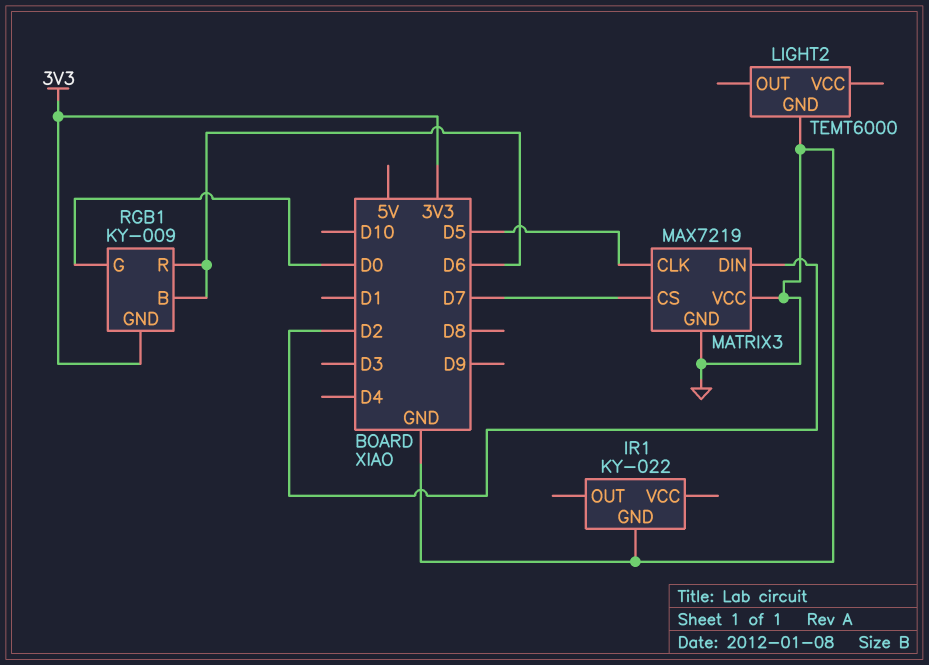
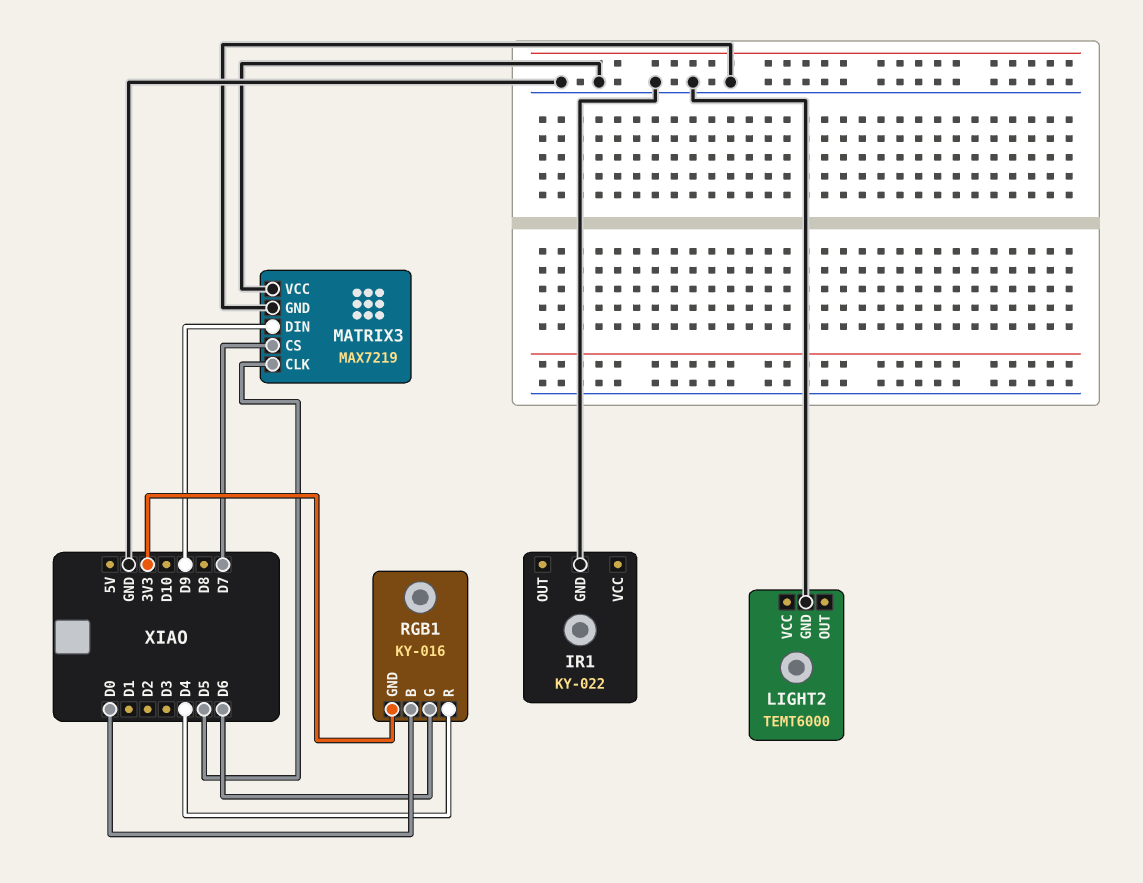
MATRIX3 pin DIN: D2 -> D9
RGB1: KY-009 -> KY-016
RGB1 pin B: D6 -> D0
RGB1 pin G: D0 -> D6
RGB1 pin R: D6 -> D4

